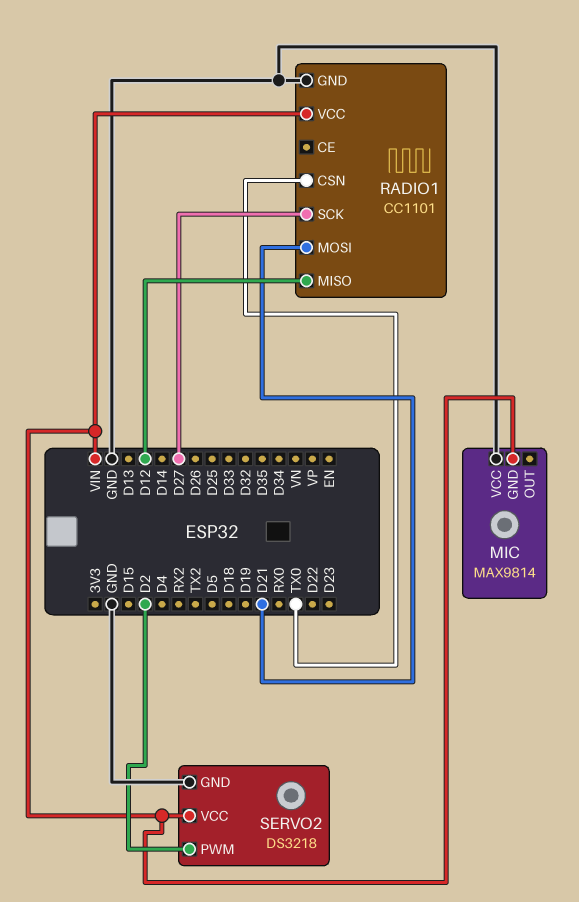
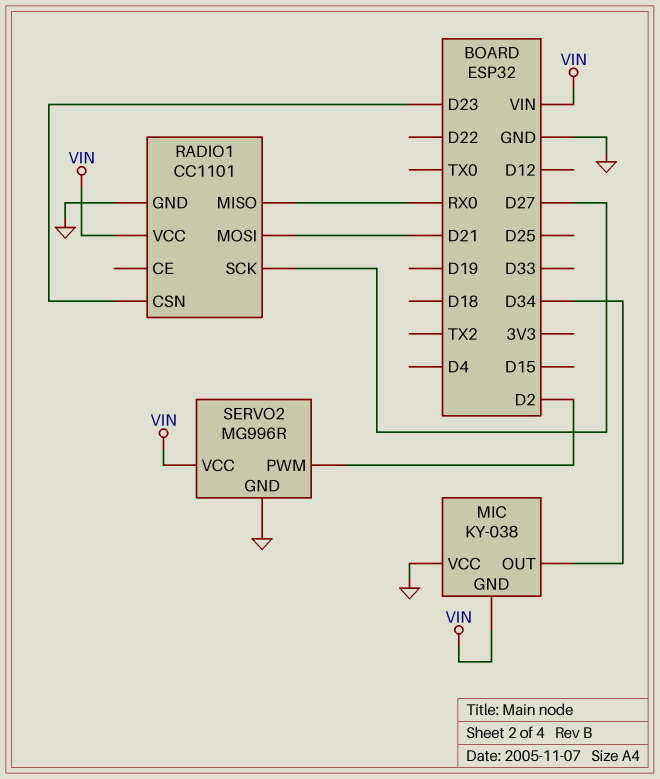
MIC: MAX9814 -> KY-038
MIC pin OUT: none -> D34
RADIO1 pin CSN: TX0 -> D23
RADIO1 pin MISO: D12 -> RX0
SERVO2: DS3218 -> MG996R

